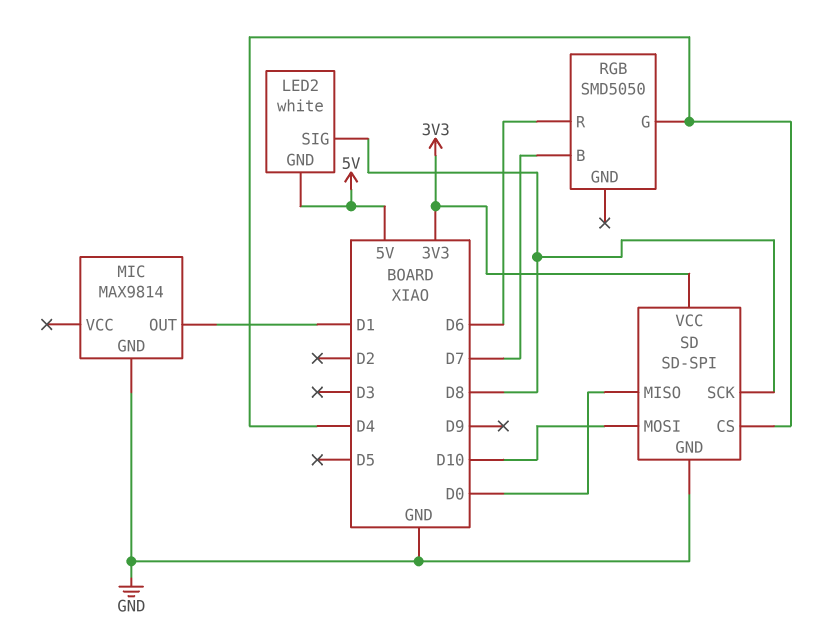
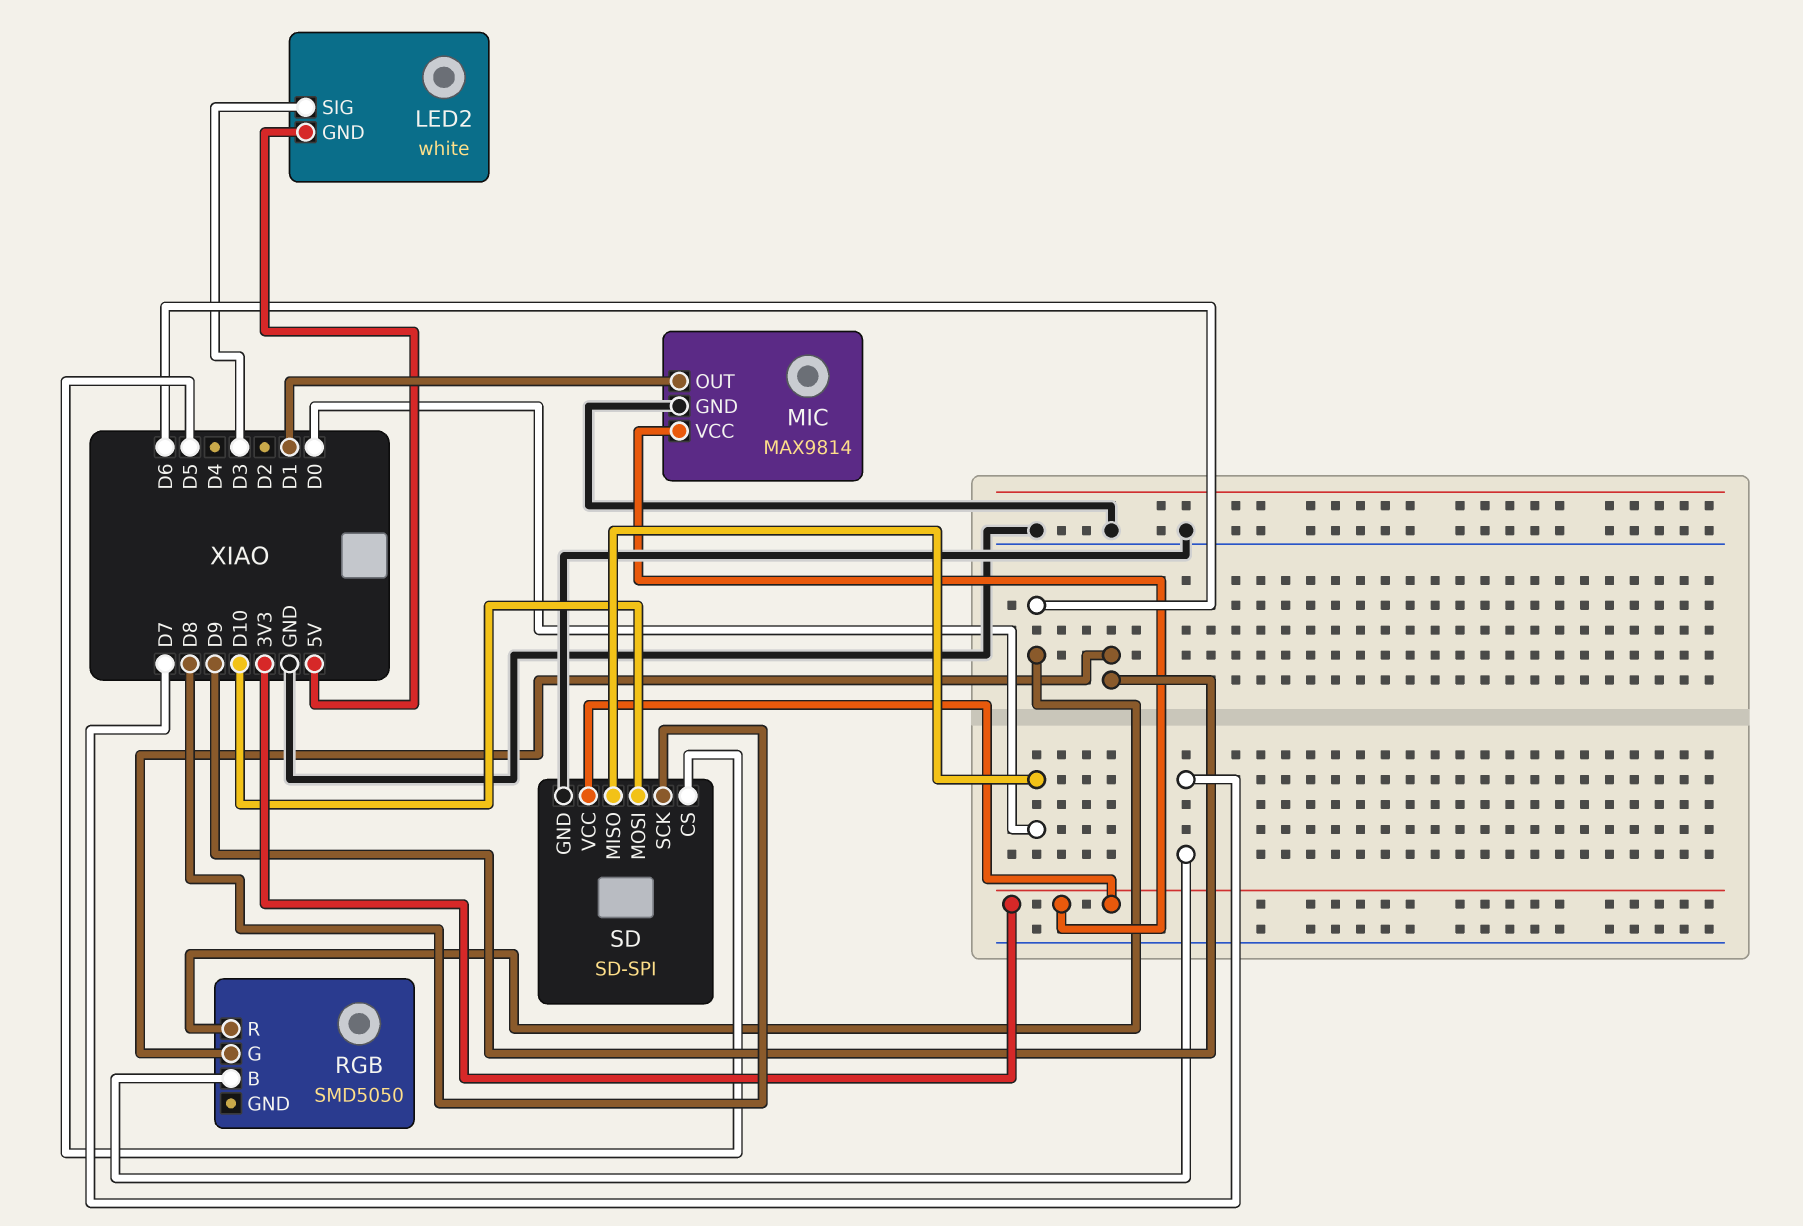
LED2 pin SIG: D8 -> D3
MIC pin VCC: none -> 3V3
RGB pin G: D4 -> D9
SD pin CS: D4 -> D5

